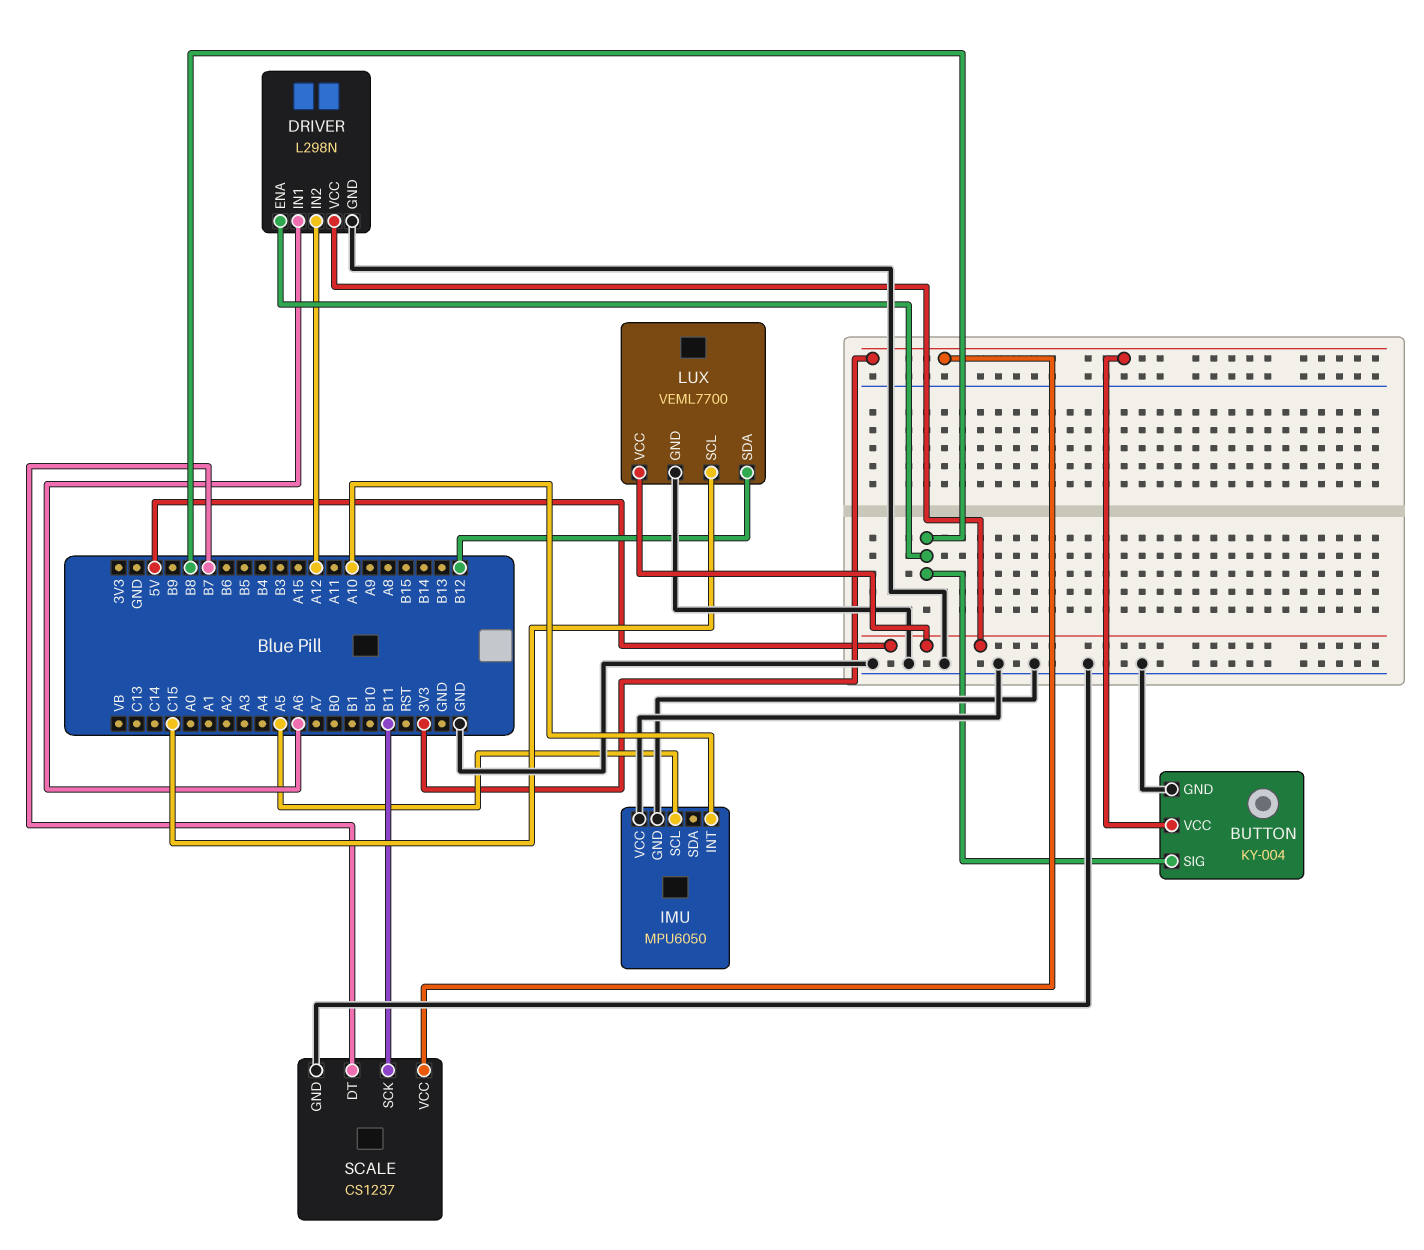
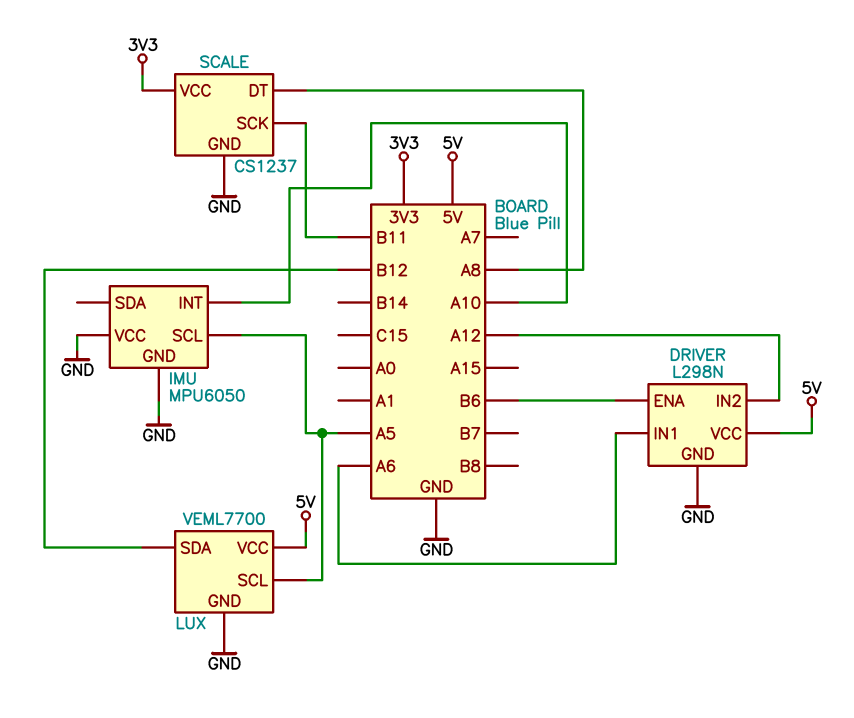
BUTTON: KY-004 -> none
BUTTON pin GND: GND -> none
BUTTON pin SIG: B8 -> none
BUTTON pin VCC: 3V3 -> none
DRIVER pin ENA: B8 -> B6
LUX pin SCL: C15 -> A5
SCALE pin DT: B7 -> A8

